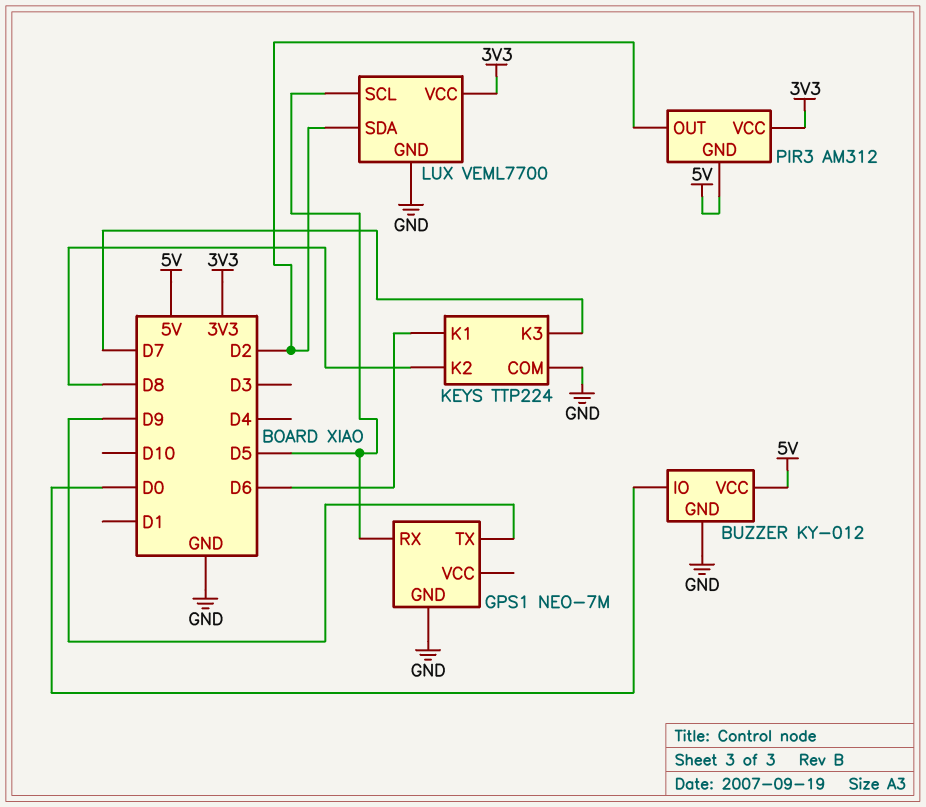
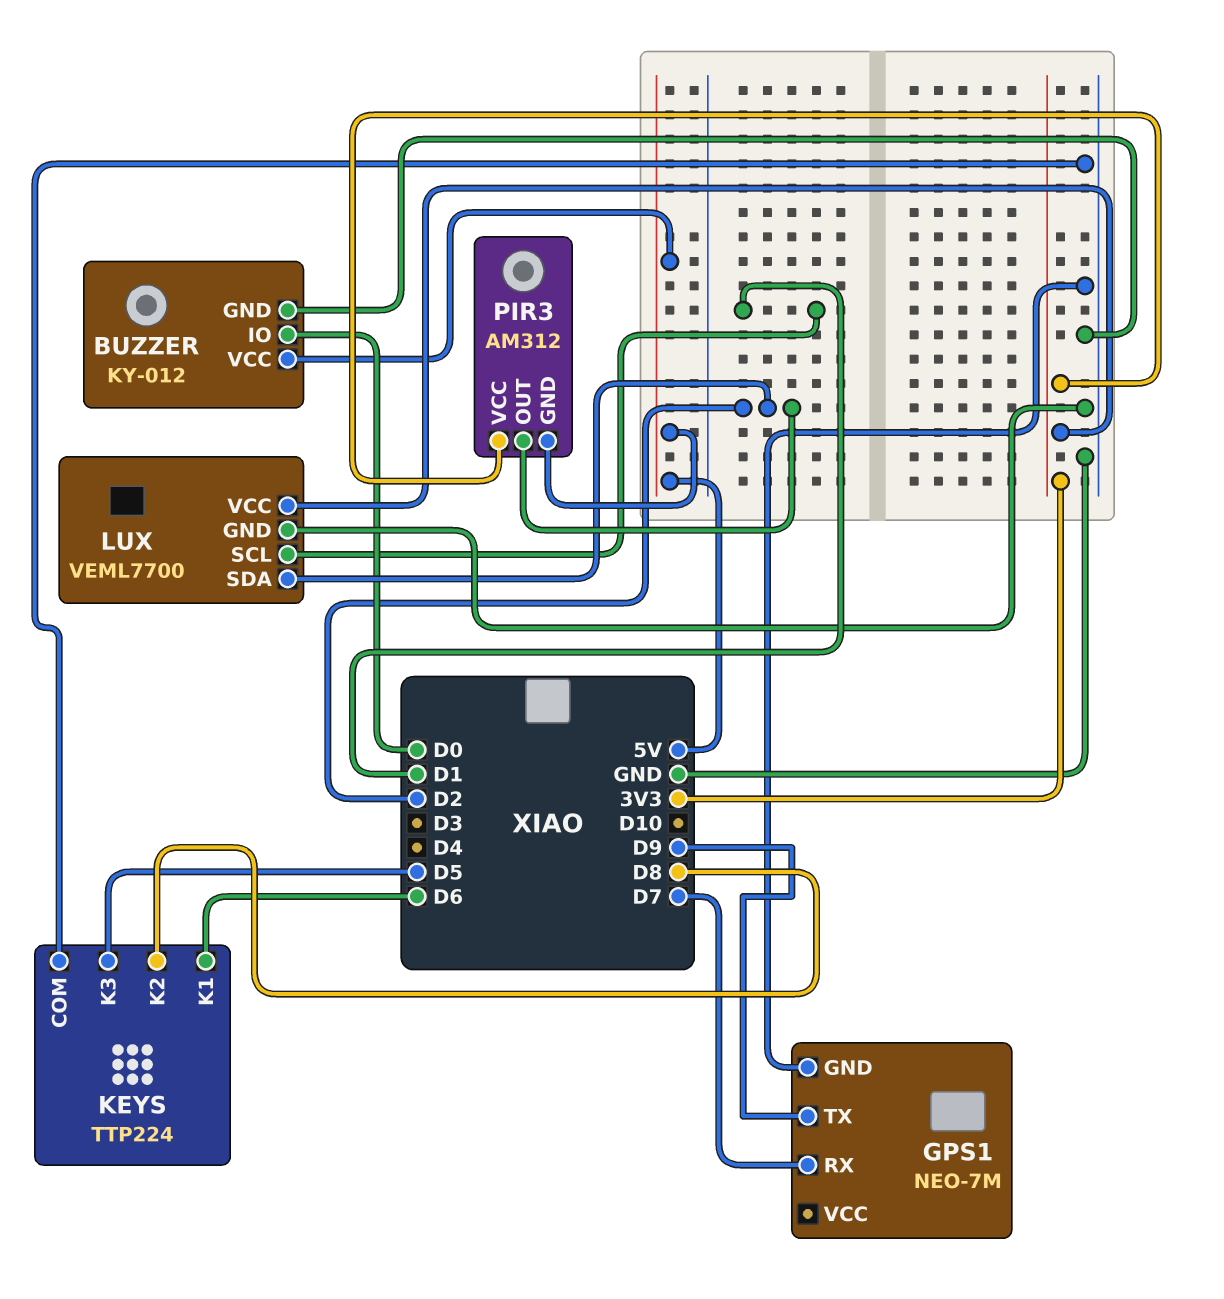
GPS1 pin RX: D5 -> D7
KEYS pin K3: D7 -> D5
LUX pin SCL: D5 -> D1

